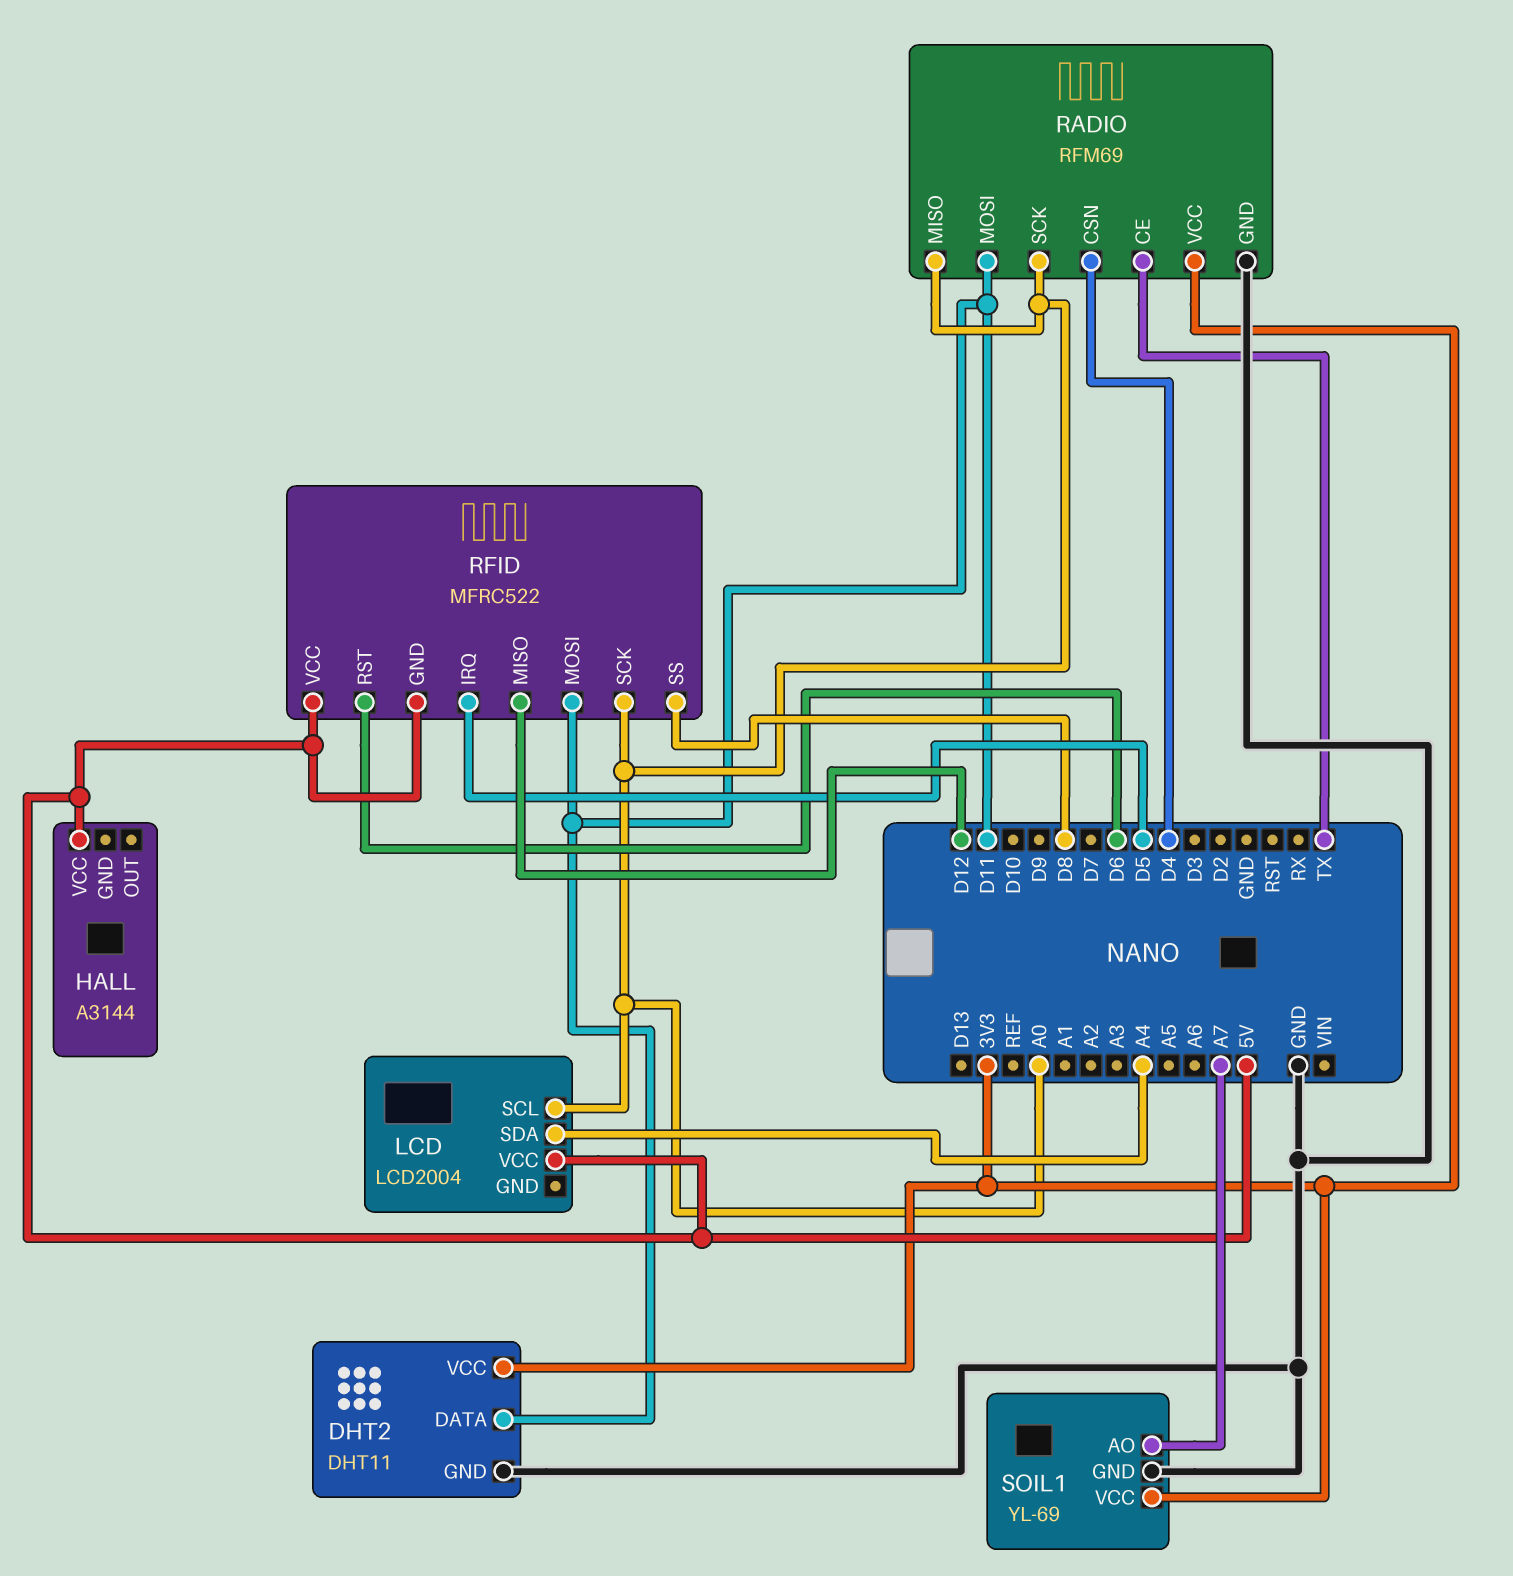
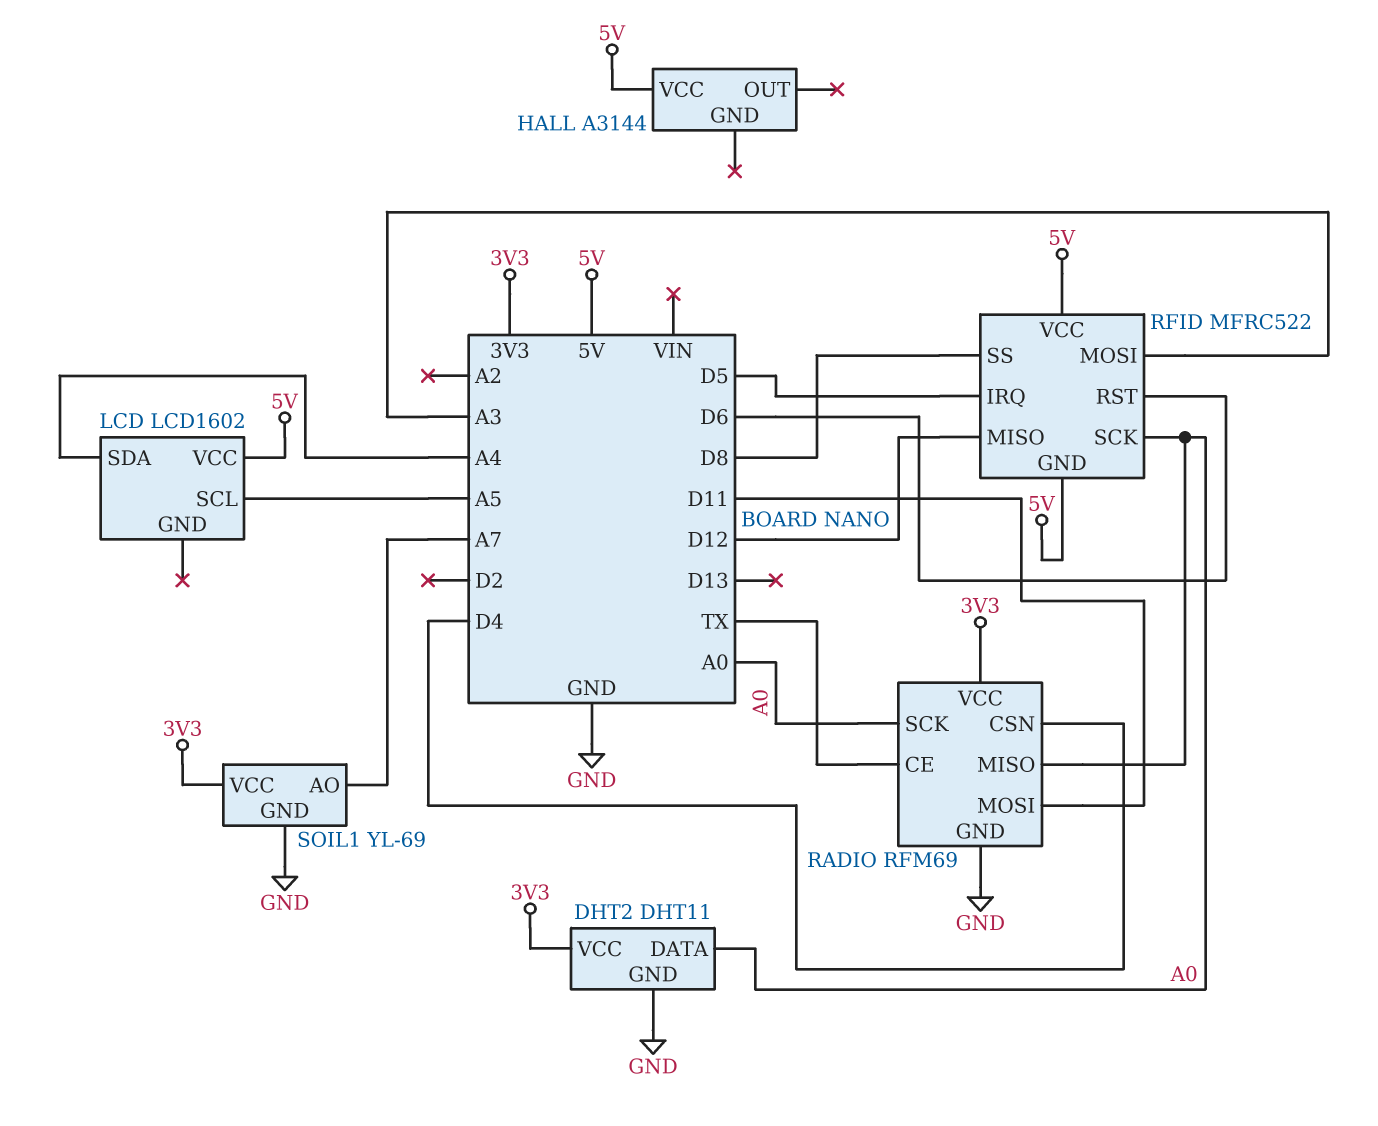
DHT2 pin DATA: D11 -> A0
LCD: LCD2004 -> LCD1602
LCD pin SCL: A0 -> A5
RFID pin MOSI: D11 -> A3

